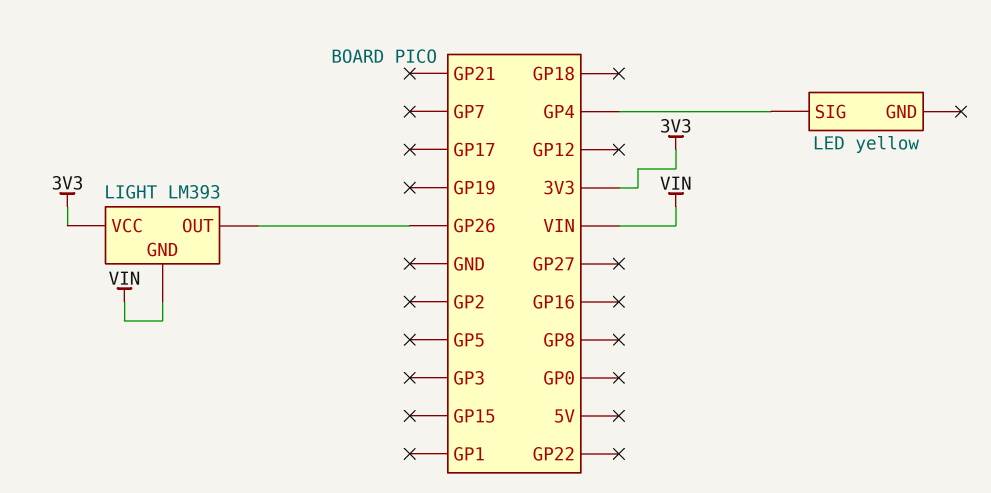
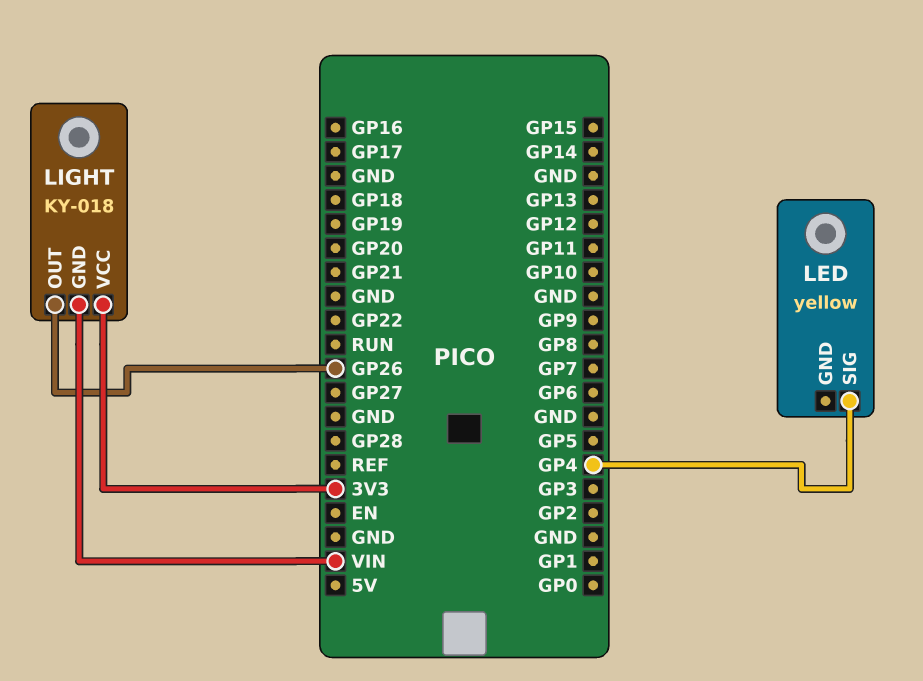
LIGHT: LM393 -> KY-018

